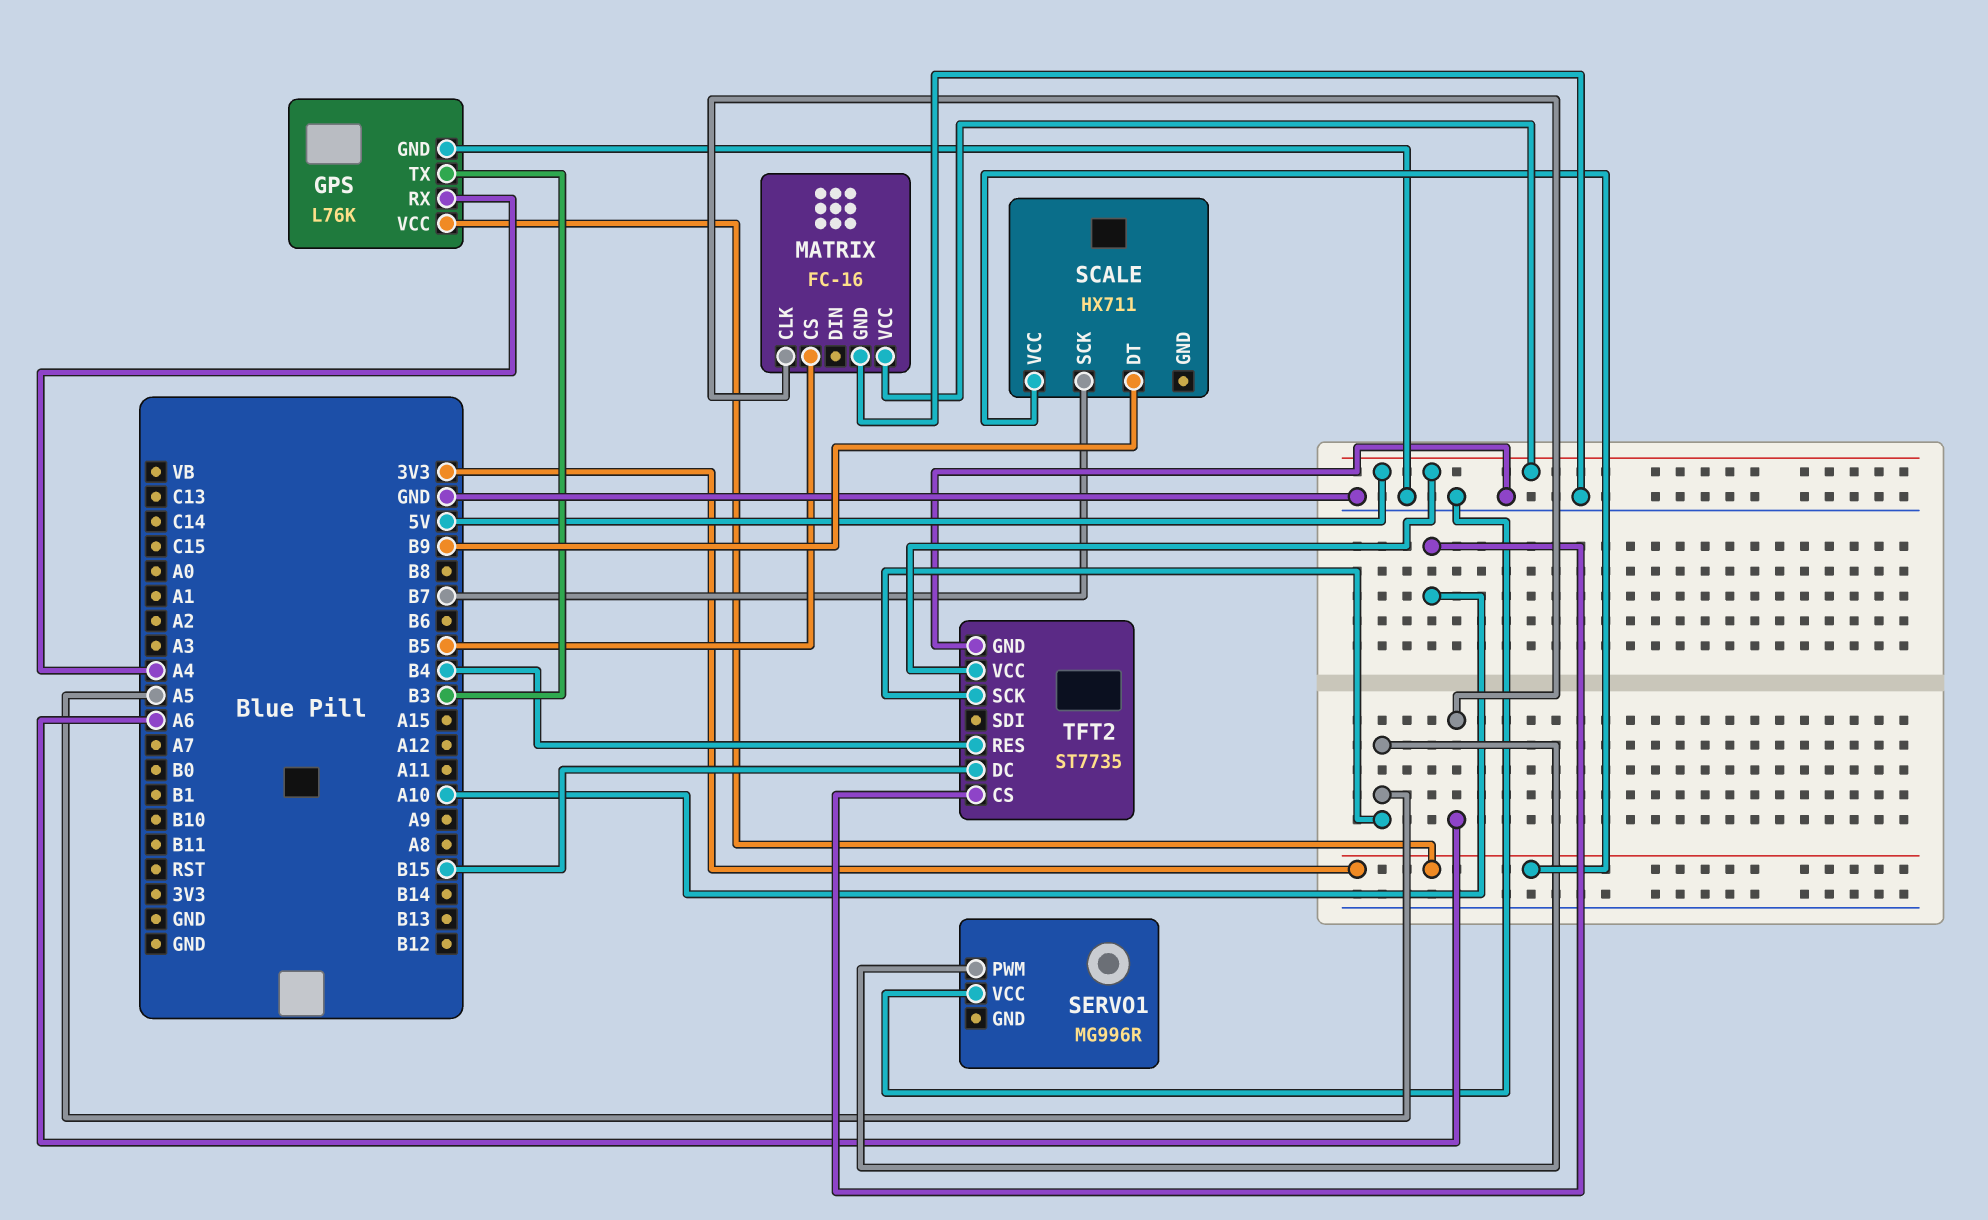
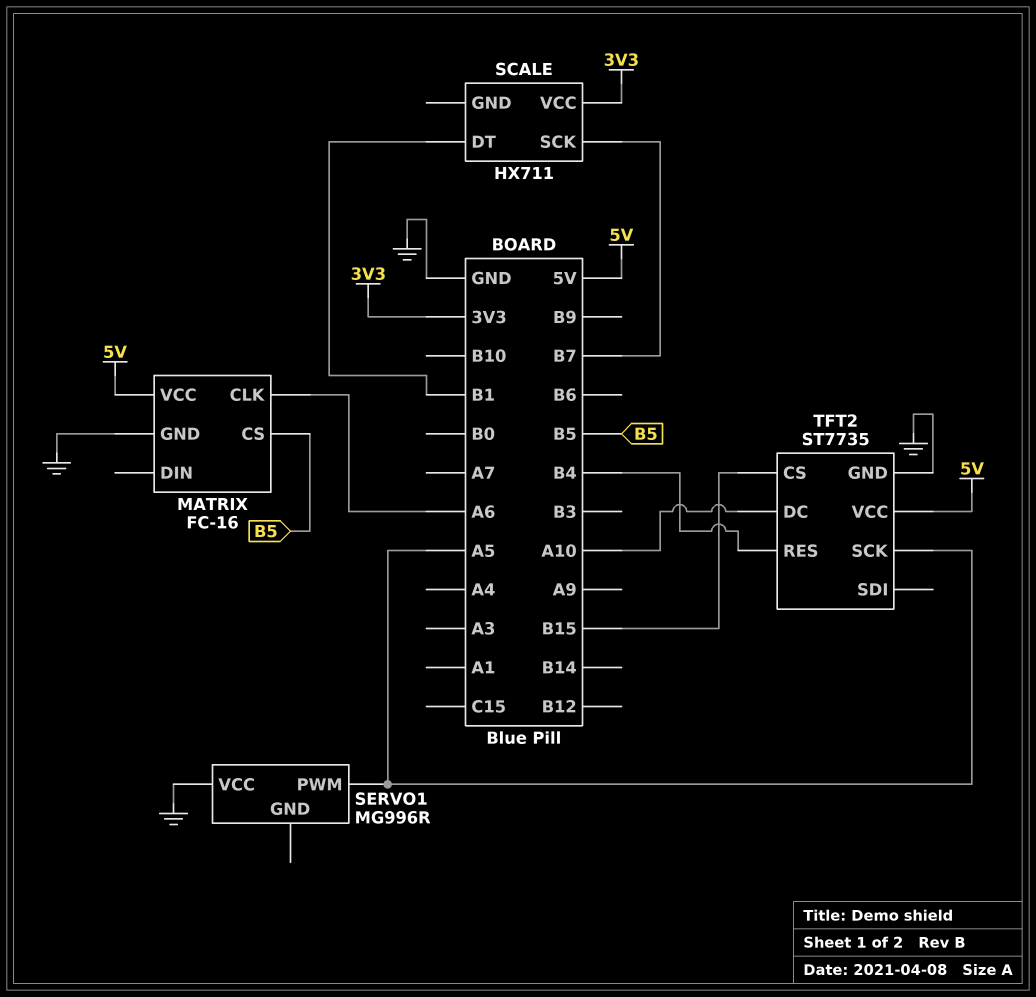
GPS: L76K -> none
GPS pin GND: GND -> none
GPS pin RX: A4 -> none
GPS pin TX: B3 -> none
GPS pin VCC: 3V3 -> none
SCALE pin DT: B9 -> B1
TFT2 pin CS: A10 -> B15
TFT2 pin DC: B15 -> A10

